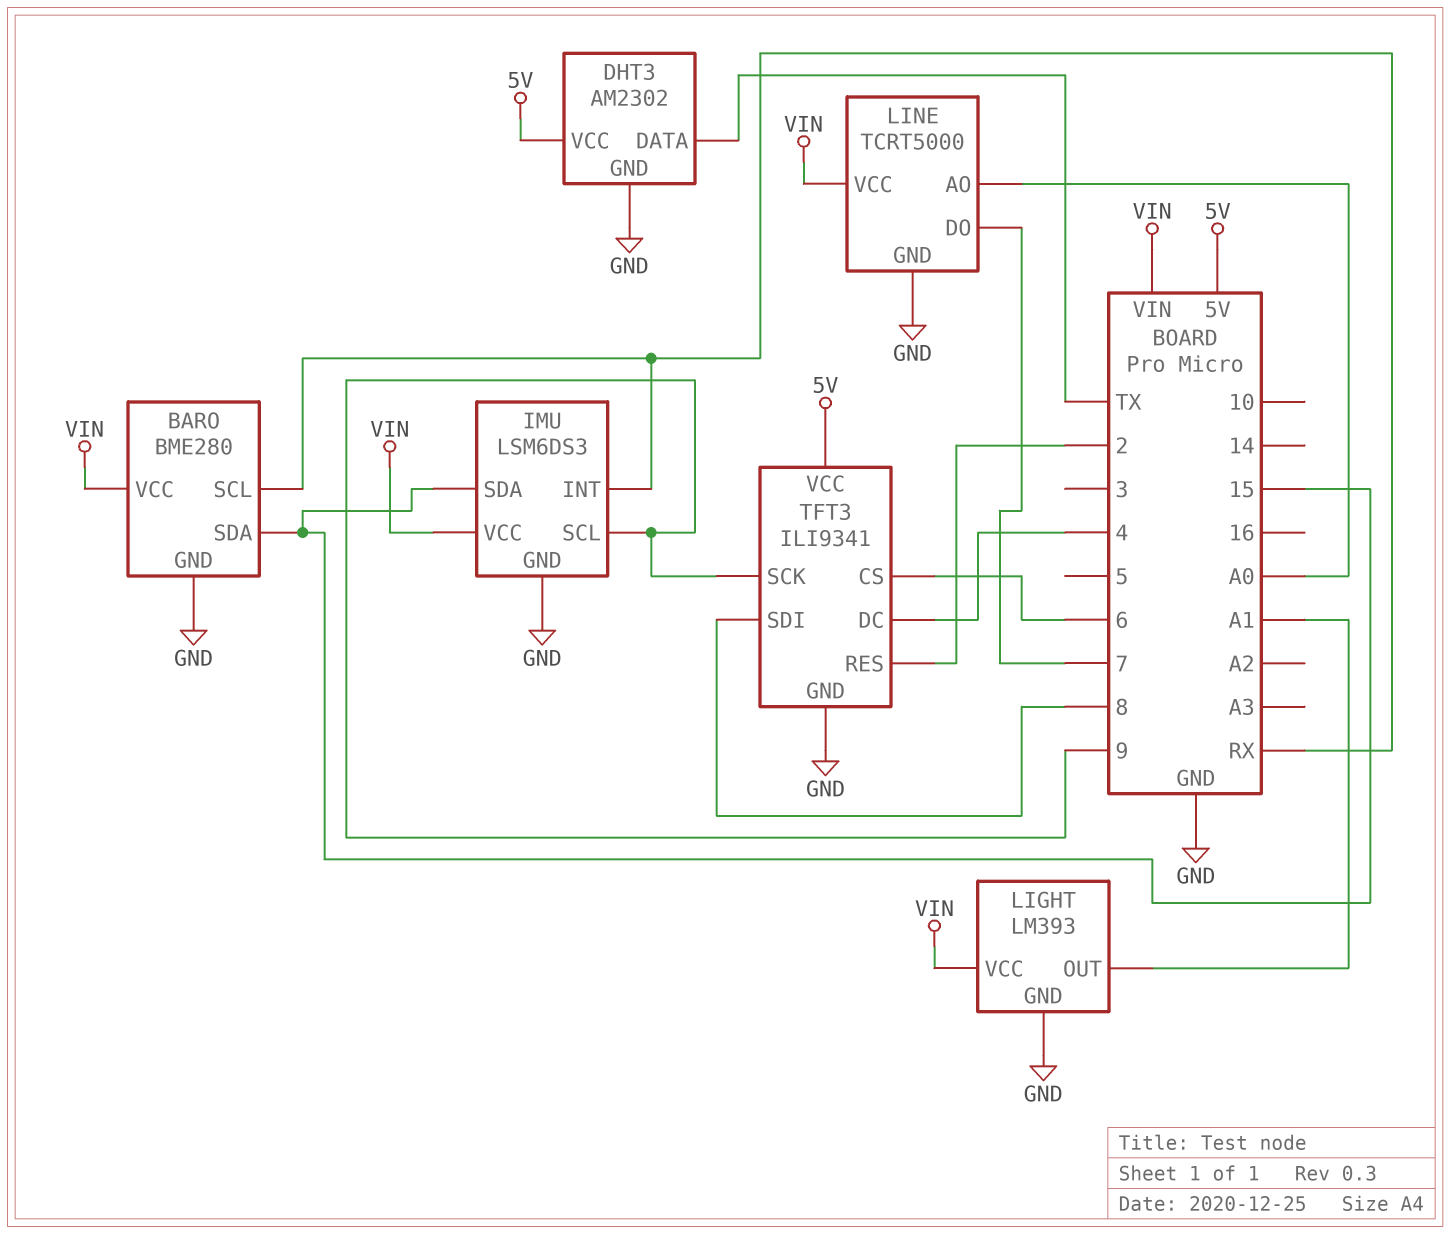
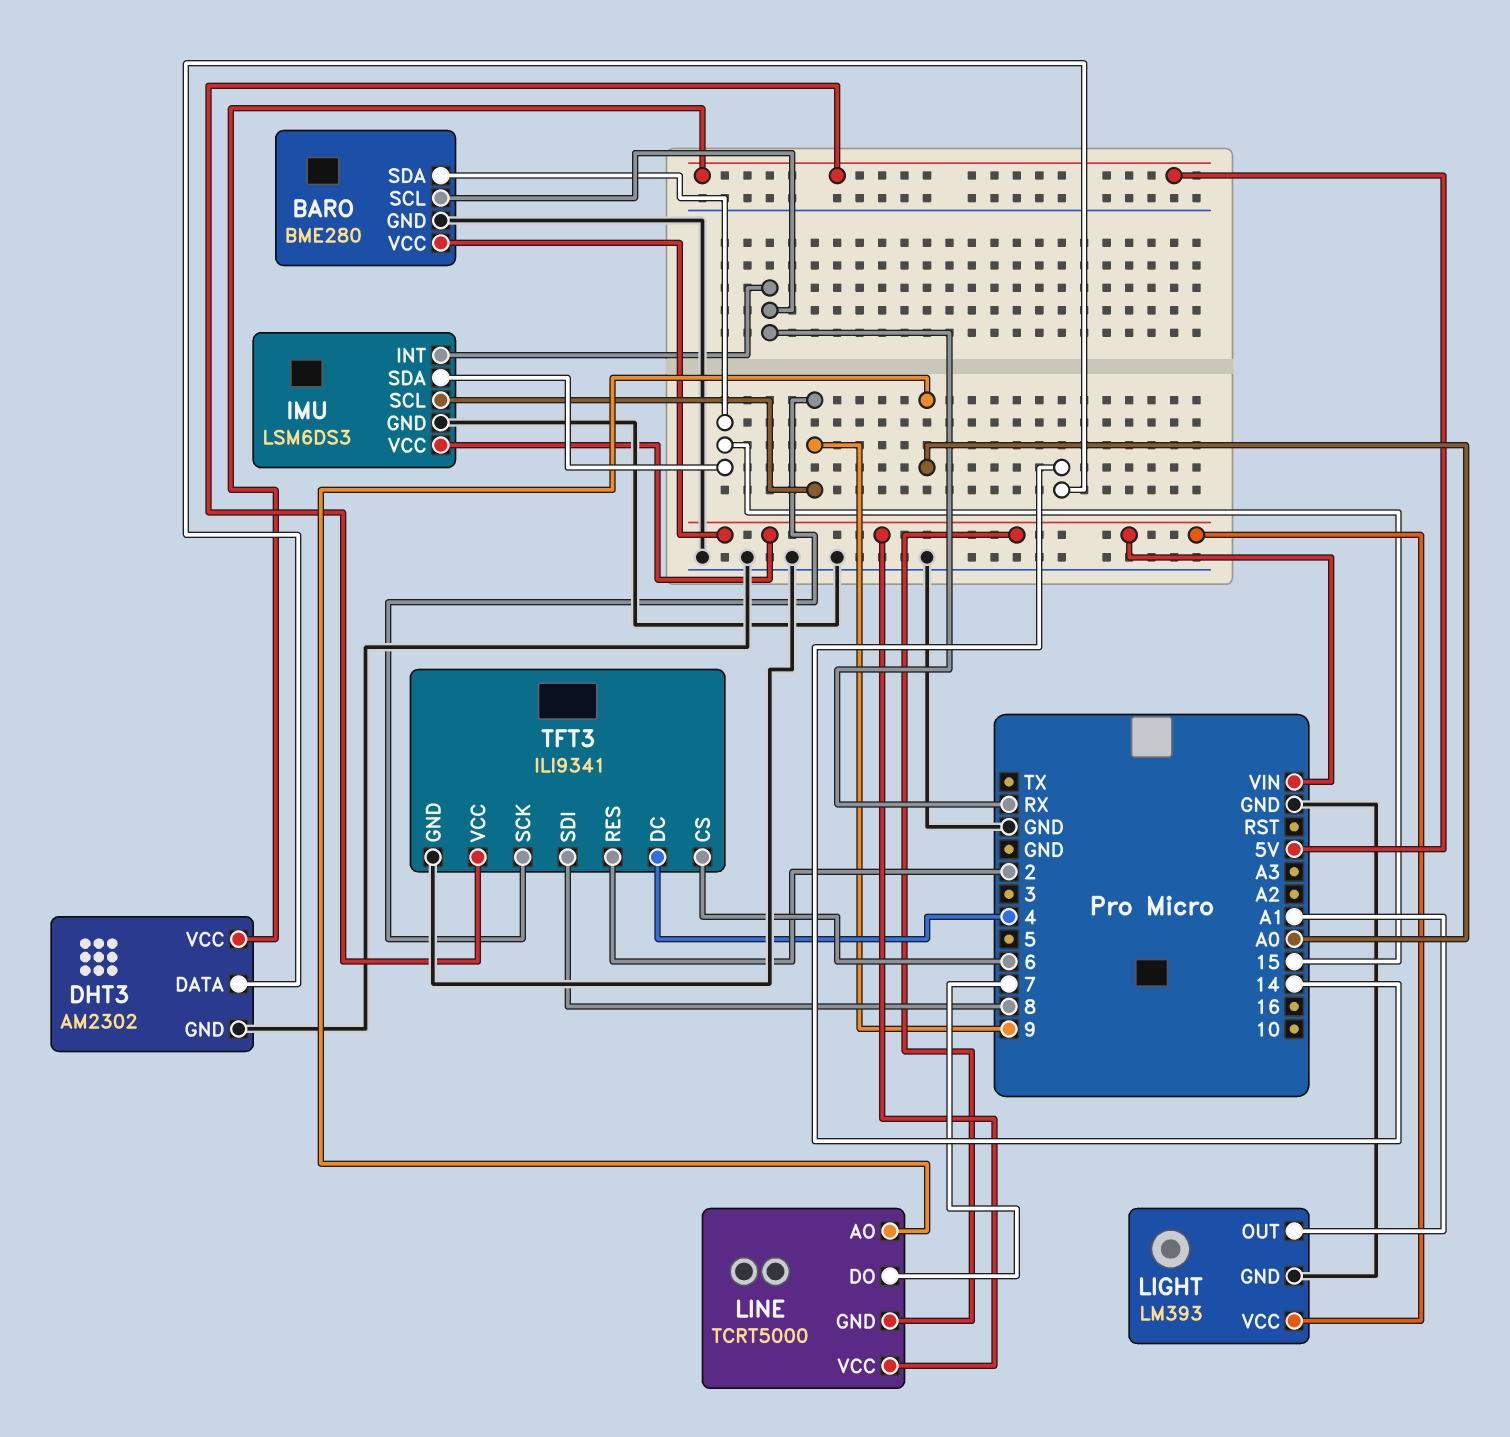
DHT3 pin DATA: TX -> 14
LINE pin GND: GND -> VIN

